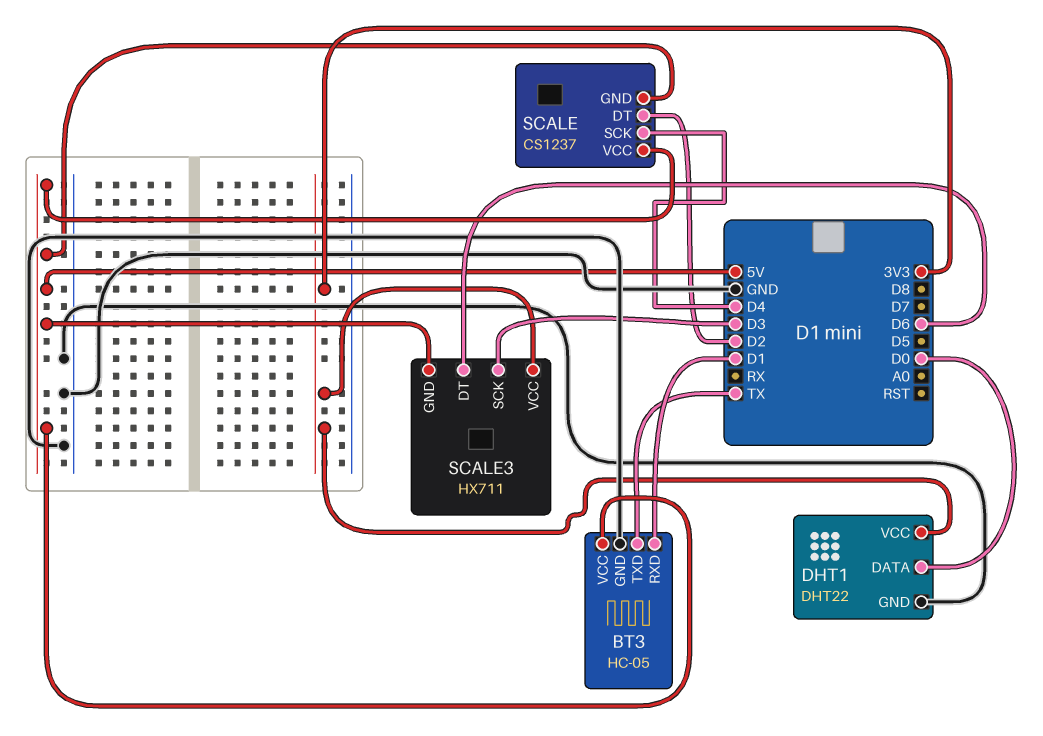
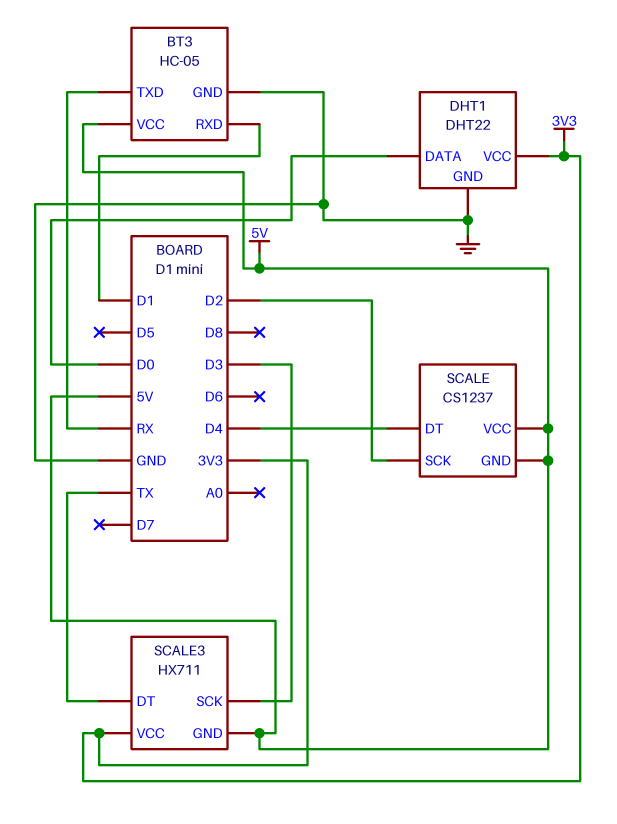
BT3 pin TXD: TX -> RX
SCALE pin DT: D2 -> D4
SCALE pin SCK: D4 -> D2
SCALE3 pin DT: D6 -> TX

